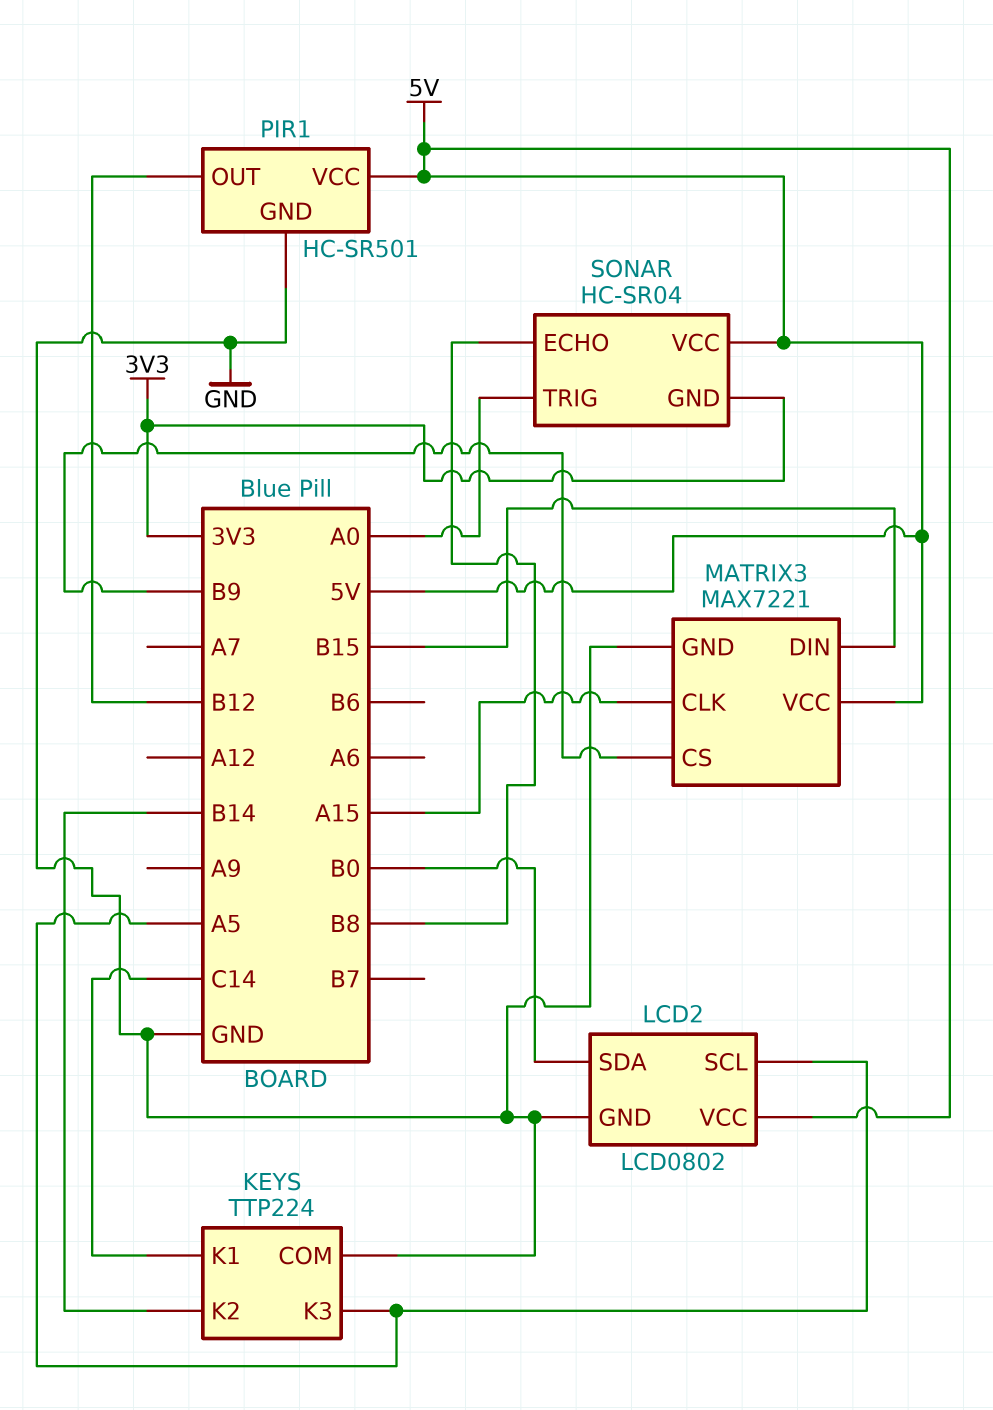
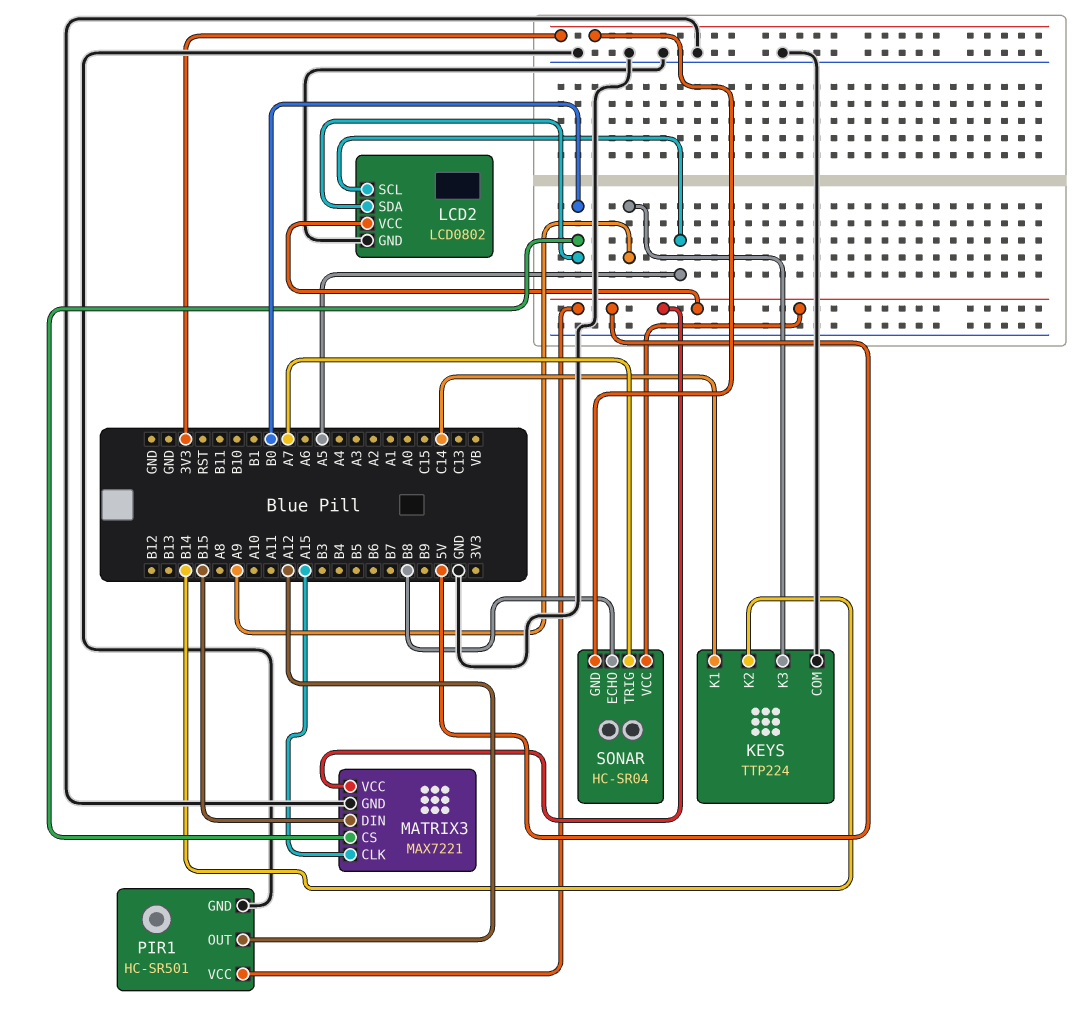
KEYS pin K3: A5 -> A9
MATRIX3 pin CS: B9 -> B0
PIR1 pin OUT: B12 -> A12
SONAR pin TRIG: A0 -> A7

